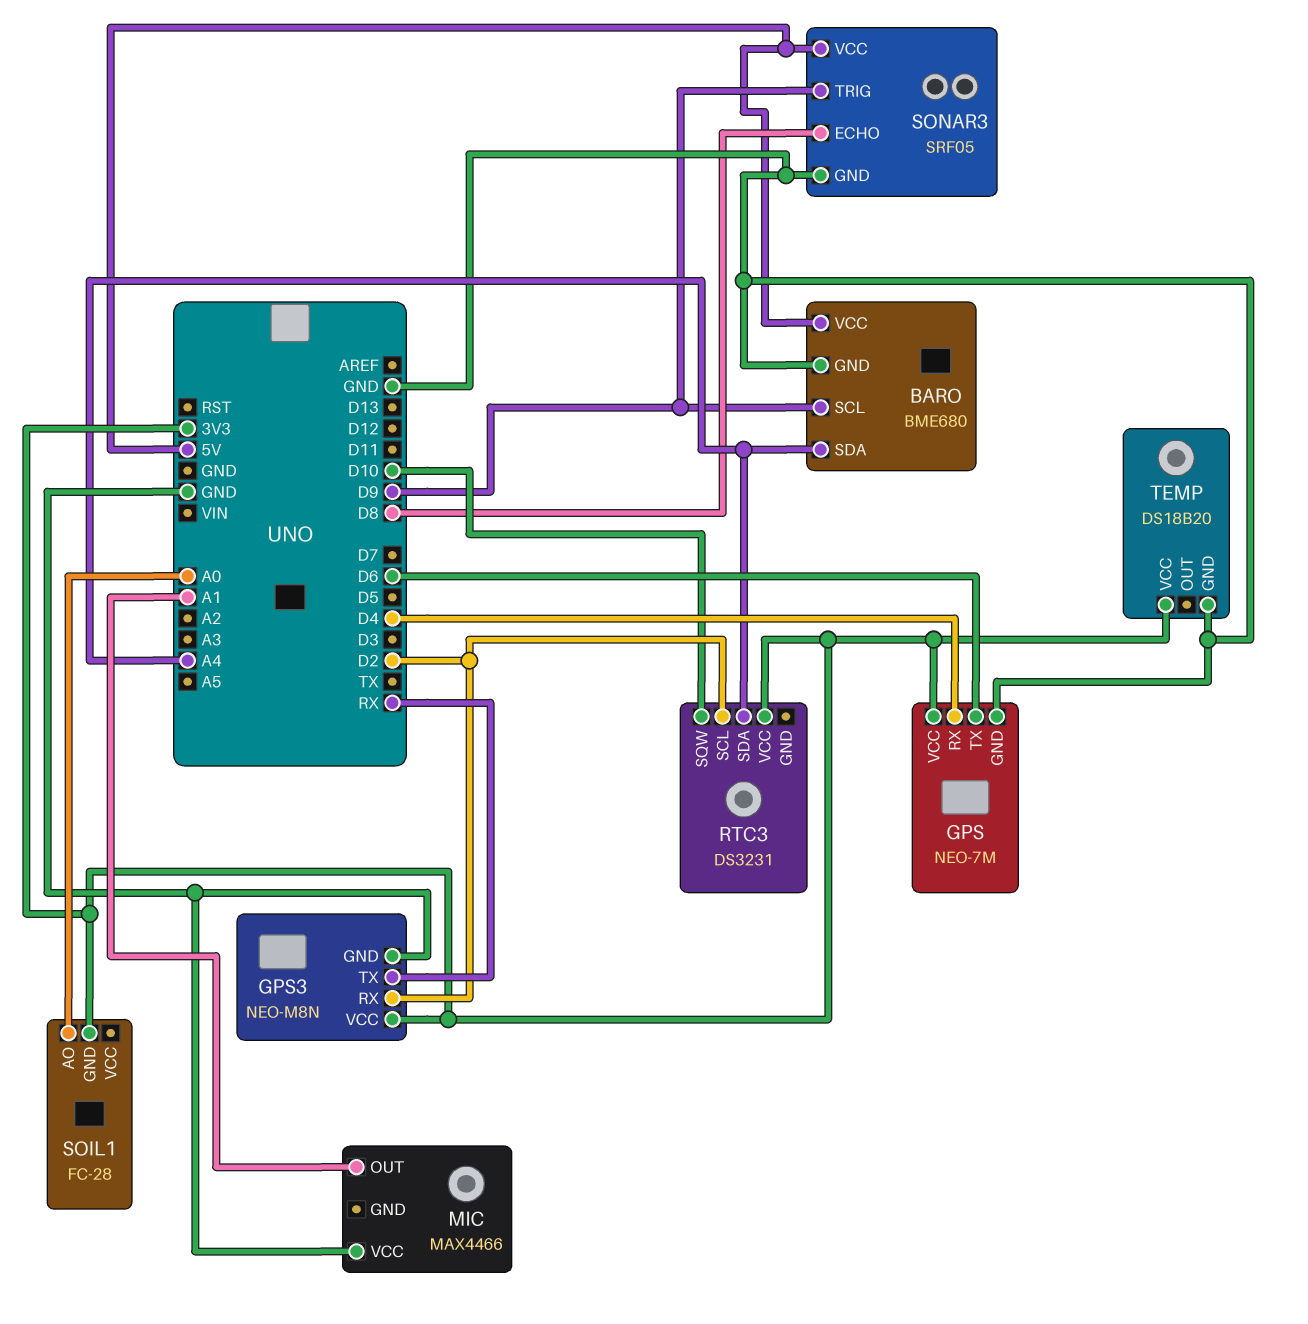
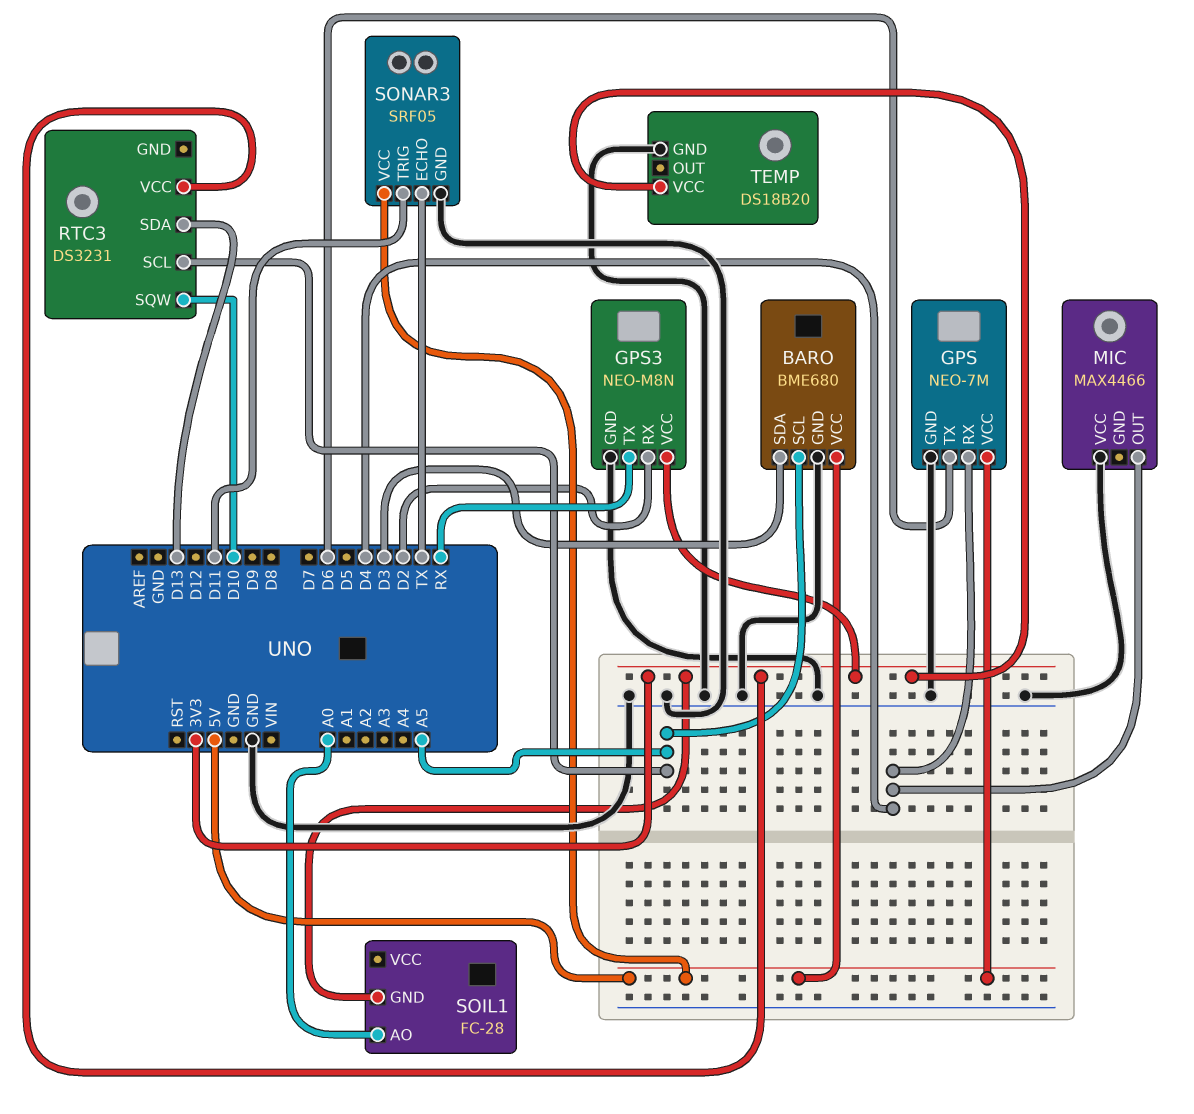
BARO pin SCL: D9 -> A5
BARO pin SDA: A4 -> D3
GPS pin VCC: 3V3 -> 5V
MIC pin OUT: A1 -> D4
RTC3 pin SCL: D2 -> A5
RTC3 pin SDA: A4 -> D13
SONAR3 pin ECHO: D8 -> TX
SONAR3 pin TRIG: D9 -> D11

